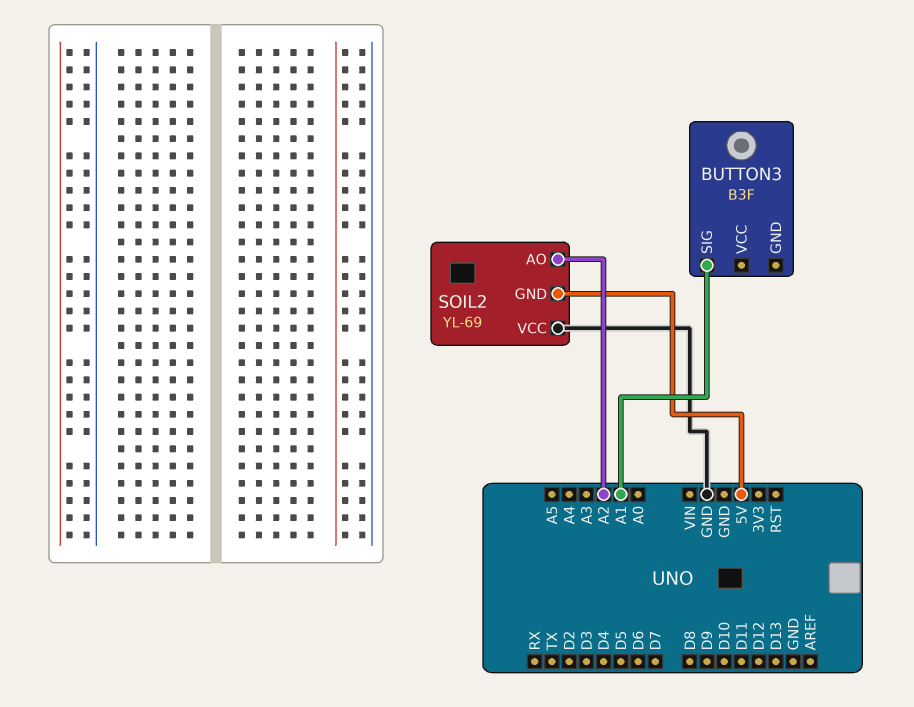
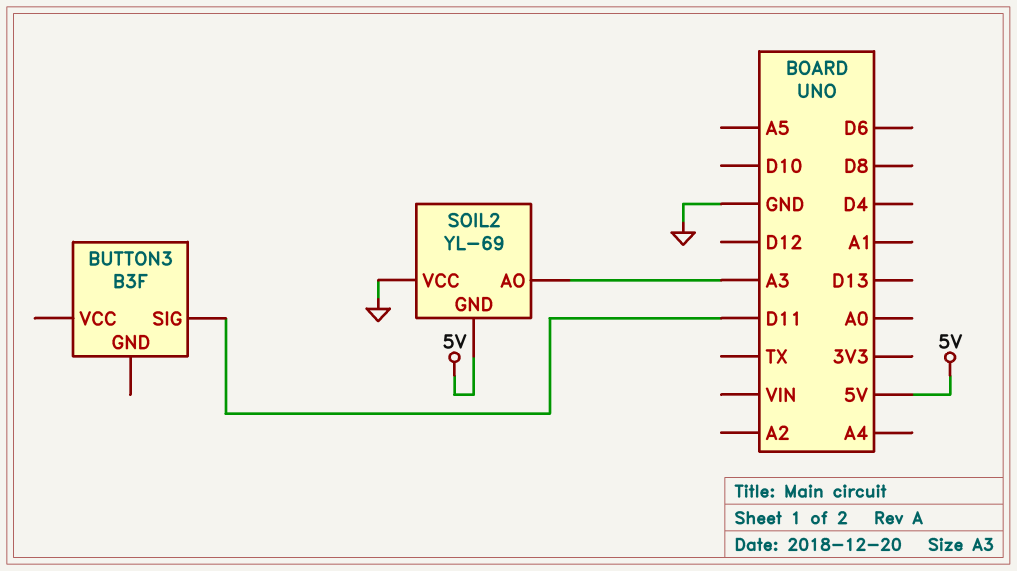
BUTTON3 pin SIG: A1 -> D11
SOIL2 pin AO: A2 -> A3

